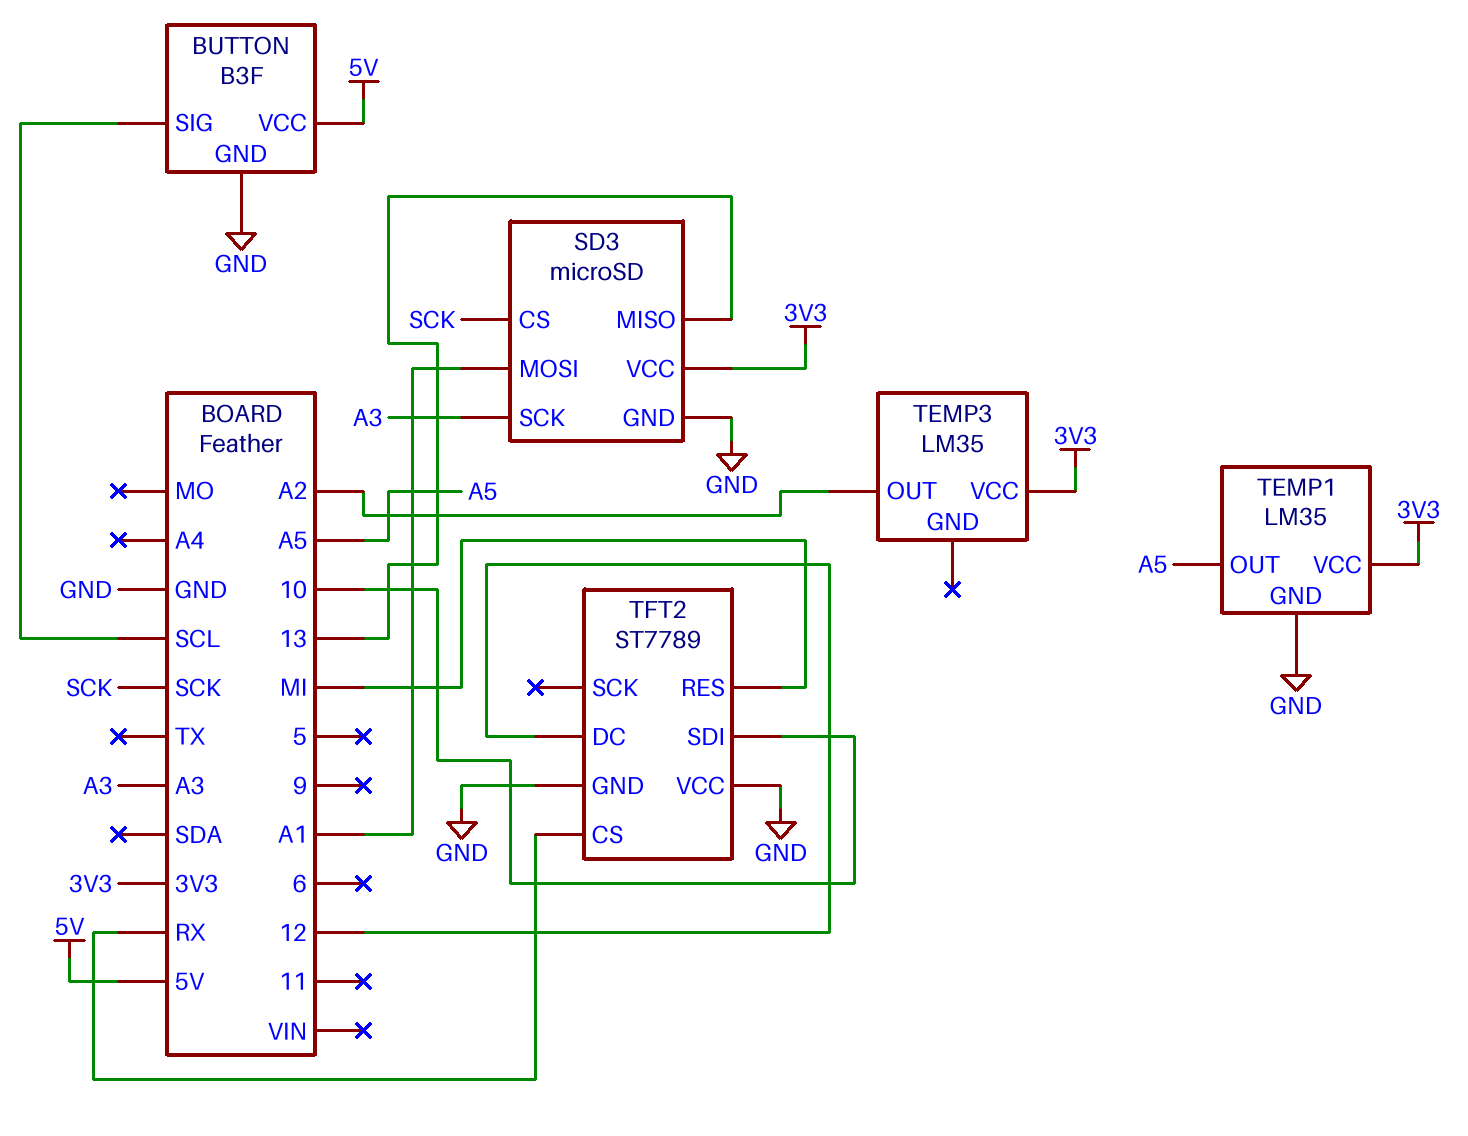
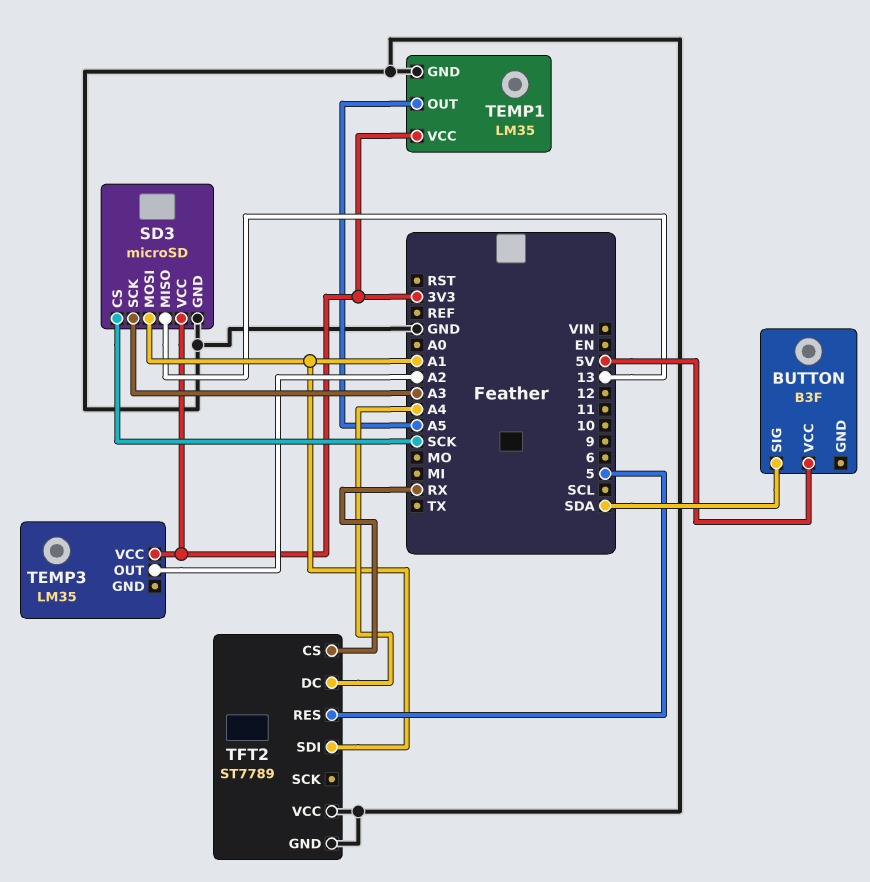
BUTTON pin GND: GND -> none
BUTTON pin SIG: SCL -> SDA
TFT2 pin DC: 12 -> A4
TFT2 pin RES: MI -> 5
TFT2 pin SDI: 10 -> A1

